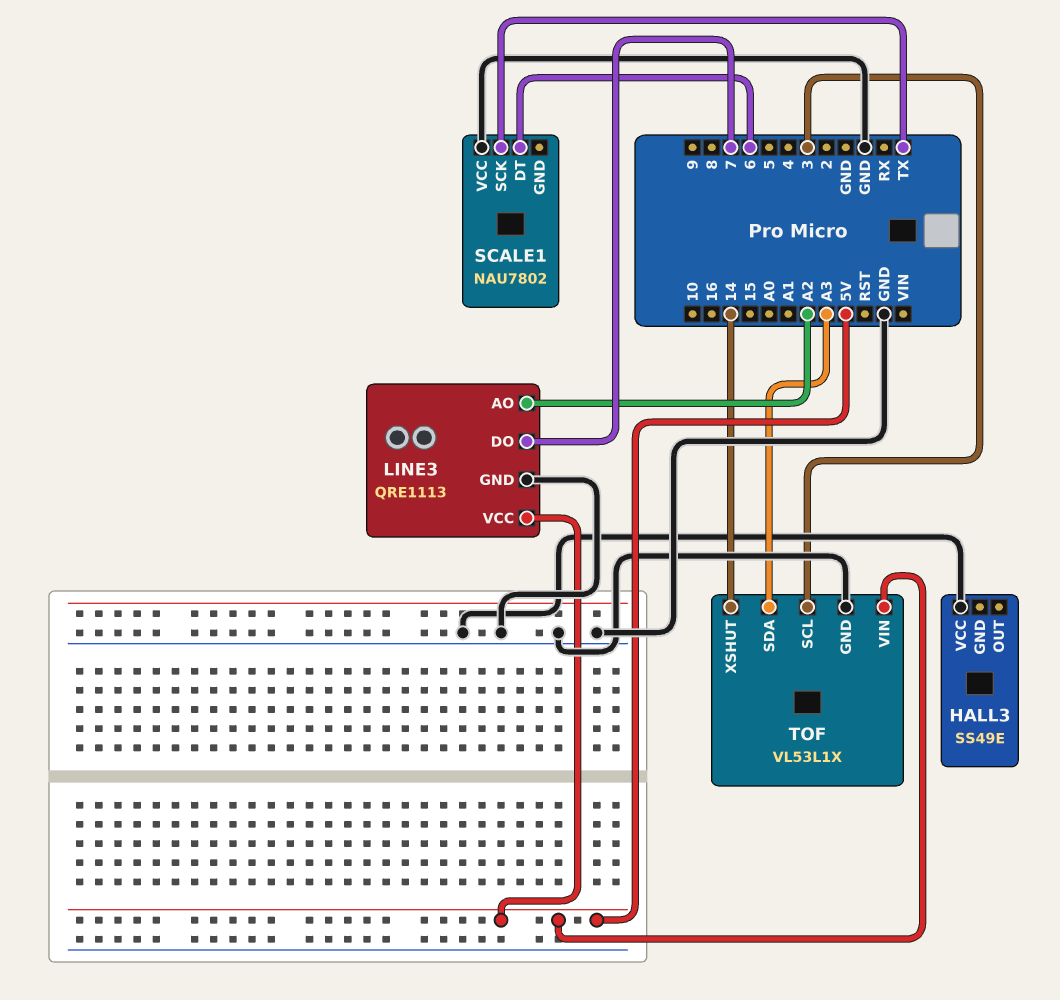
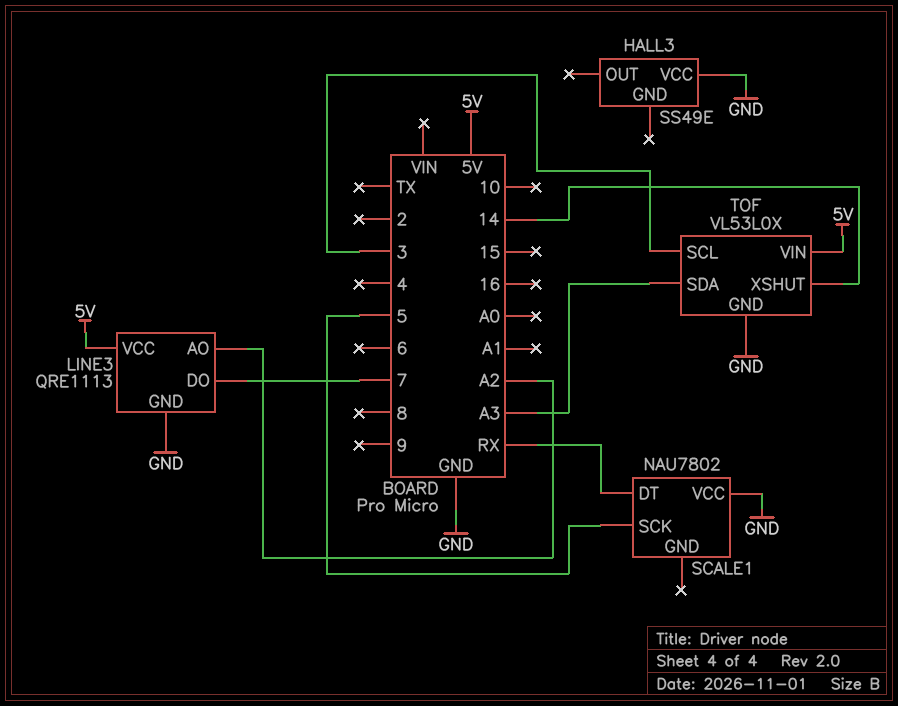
SCALE1 pin DT: 6 -> RX
SCALE1 pin SCK: TX -> 5
TOF: VL53L1X -> VL53L0X

